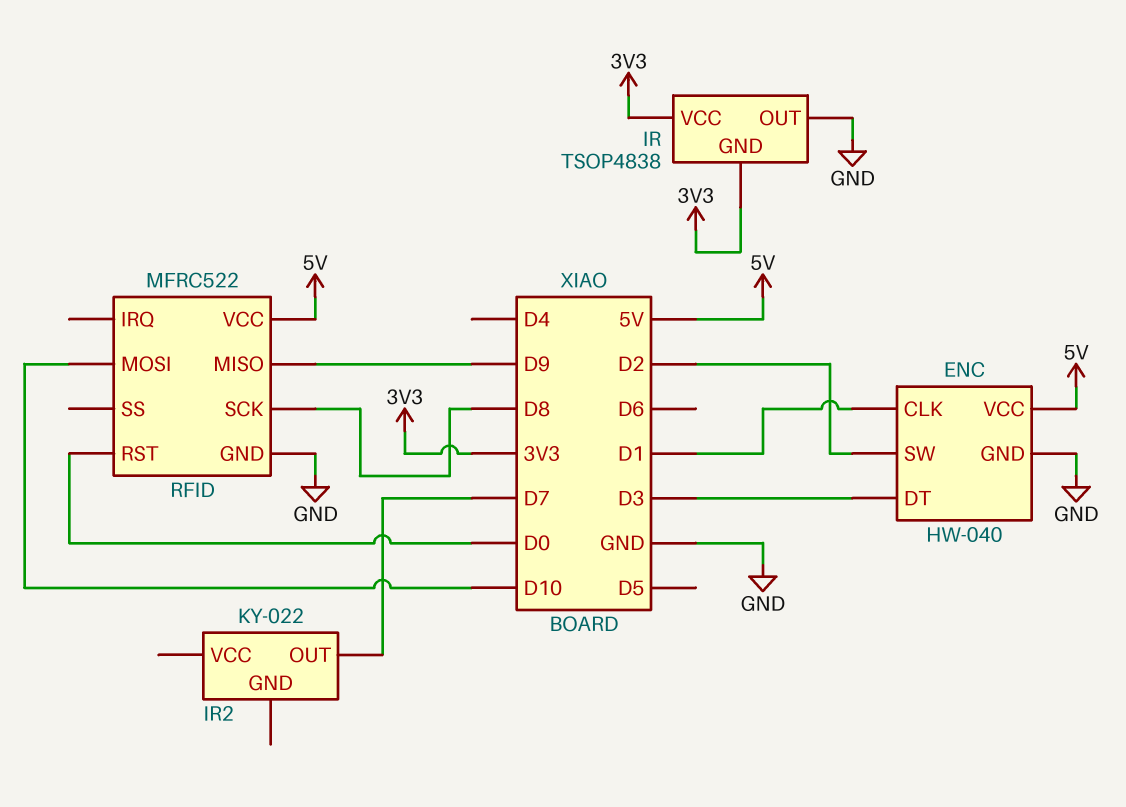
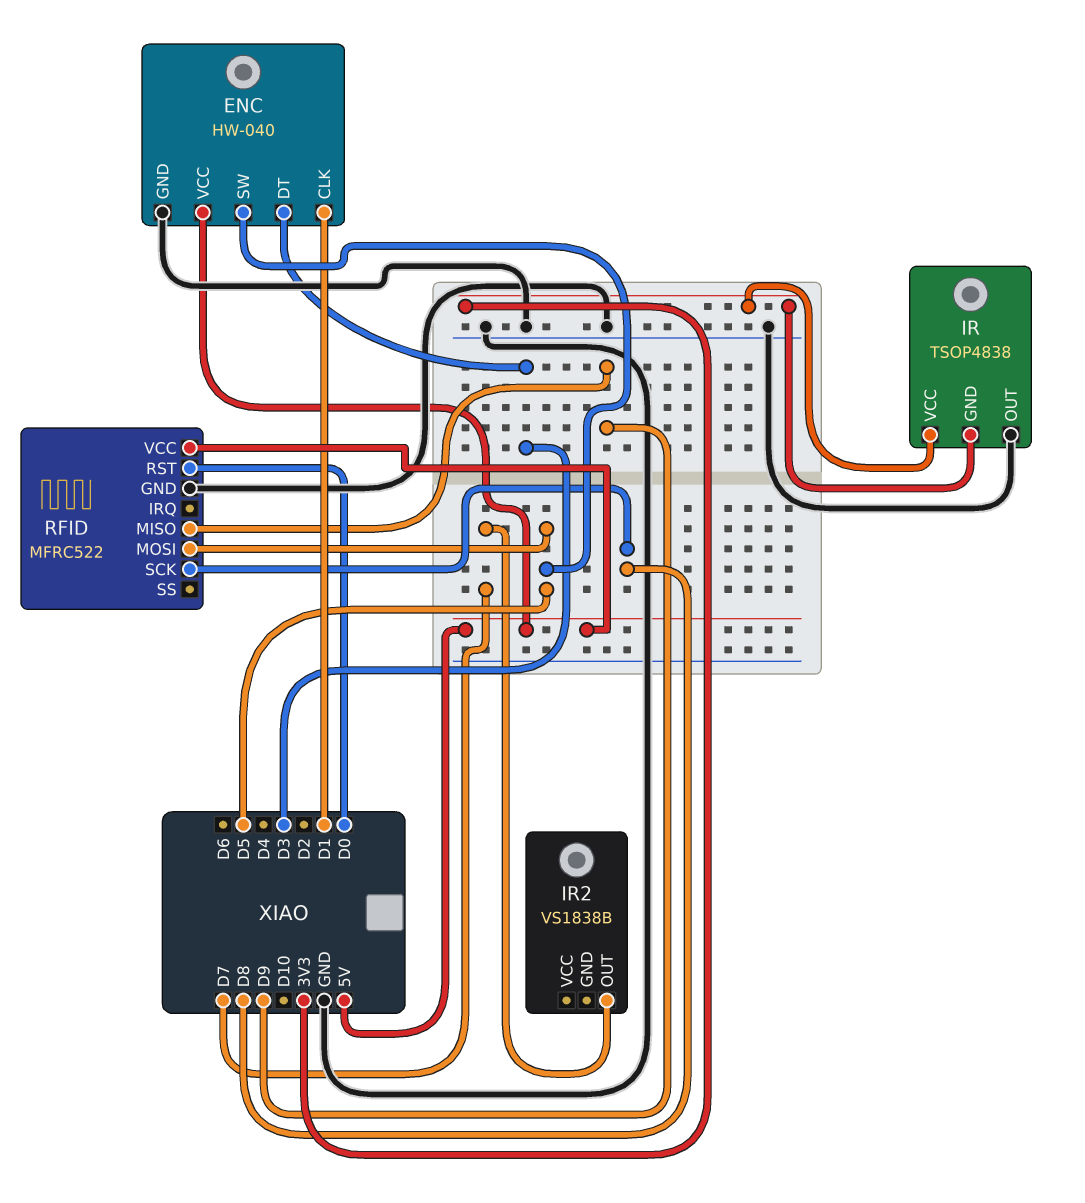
ENC pin SW: D2 -> D5
IR2: KY-022 -> VS1838B
RFID pin MOSI: D10 -> D5

